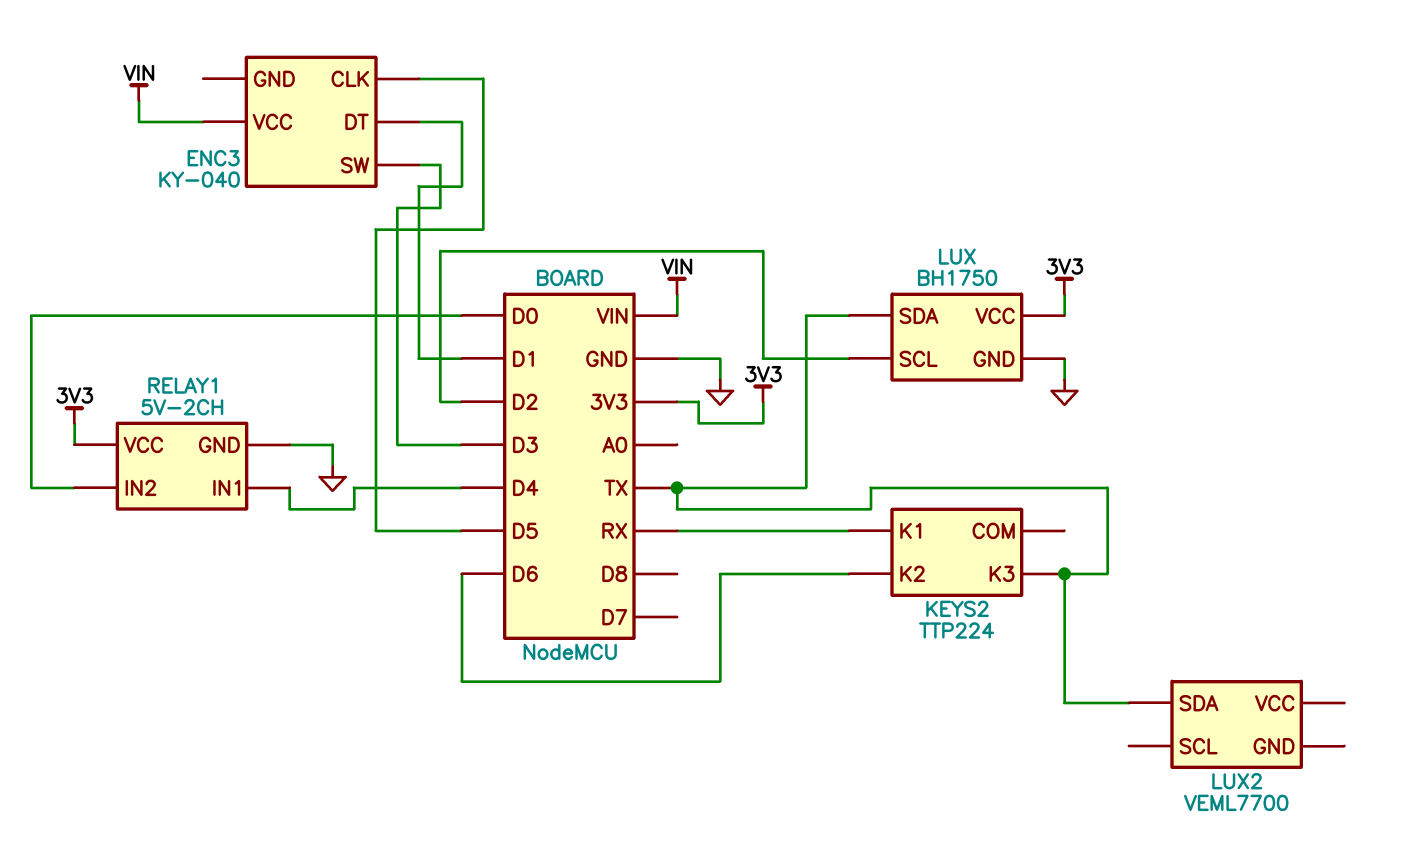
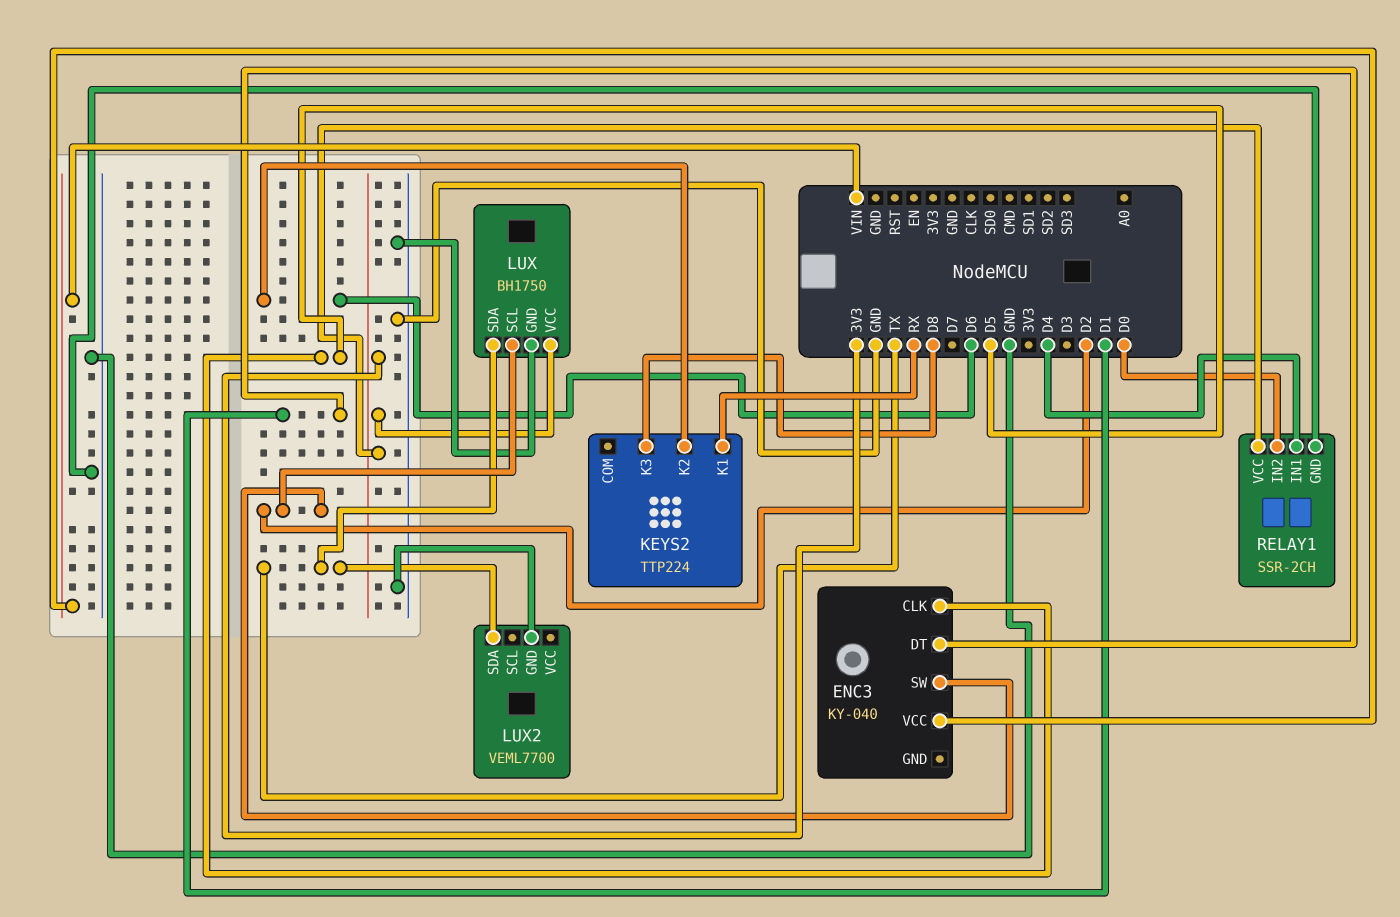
ENC3 pin SW: D3 -> D2
KEYS2 pin K3: TX -> D8
LUX2 pin GND: none -> GND
RELAY1: 5V-2CH -> SSR-2CH

